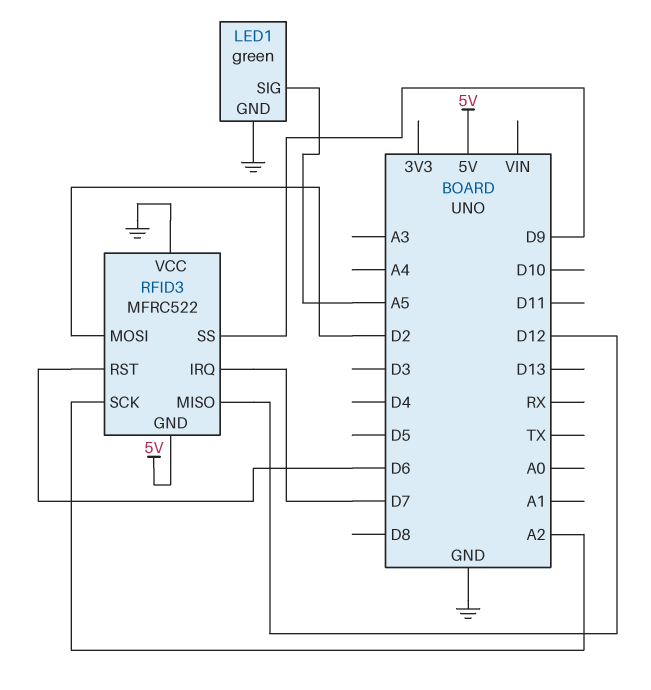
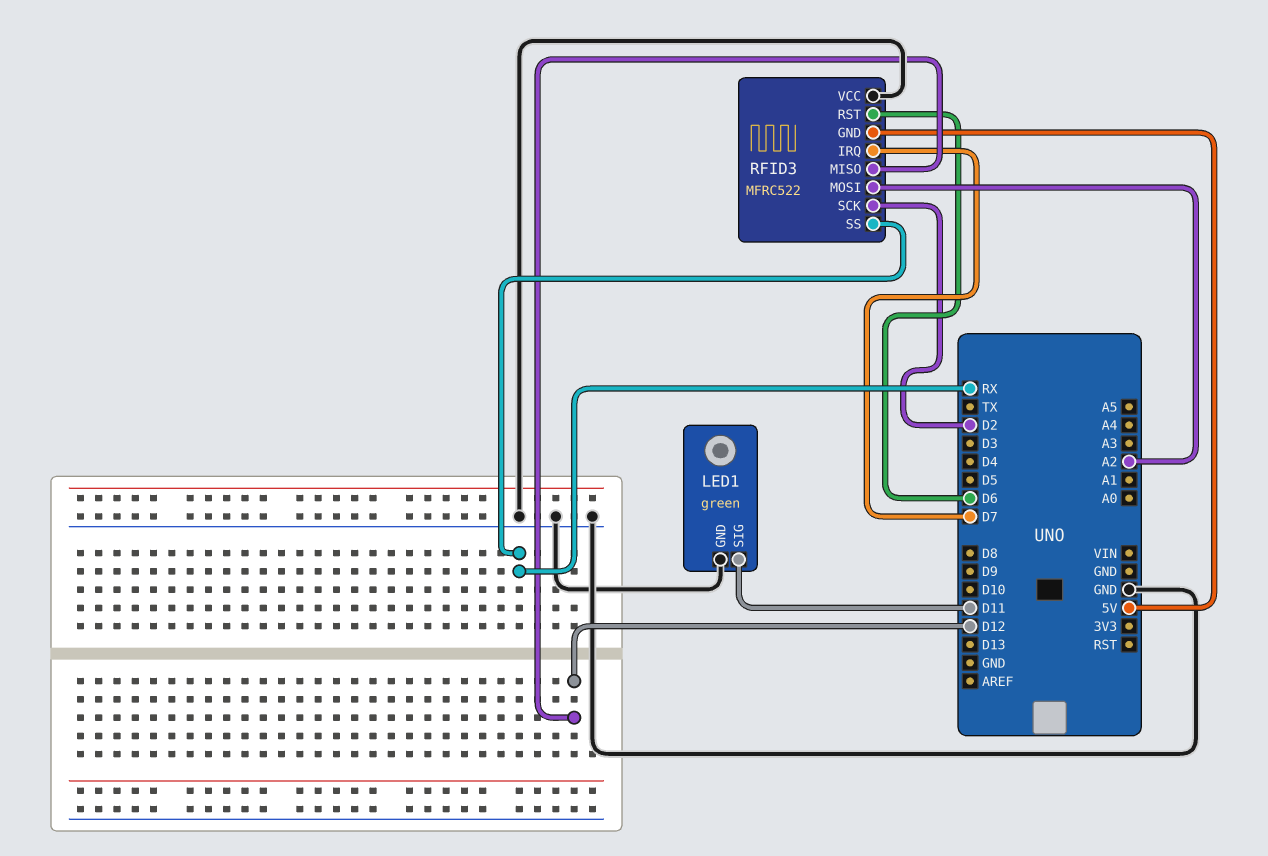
LED1 pin SIG: A5 -> D11
RFID3 pin MOSI: D2 -> A2
RFID3 pin SCK: A2 -> D2
RFID3 pin SS: D9 -> RX

